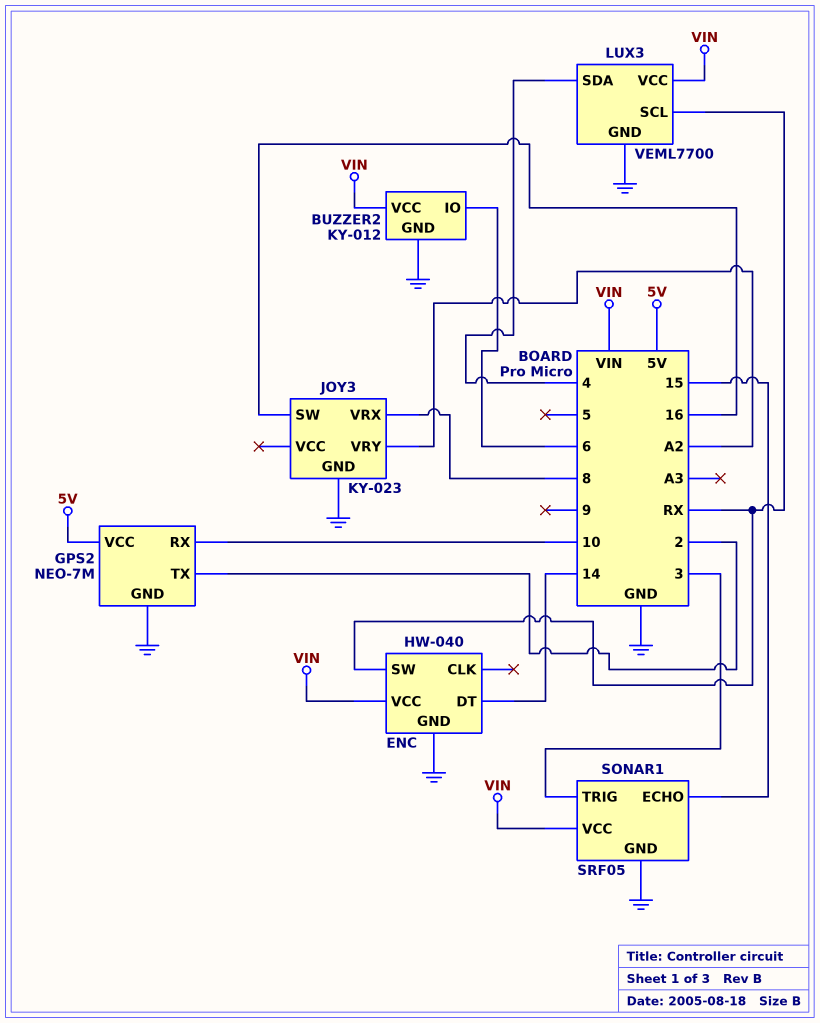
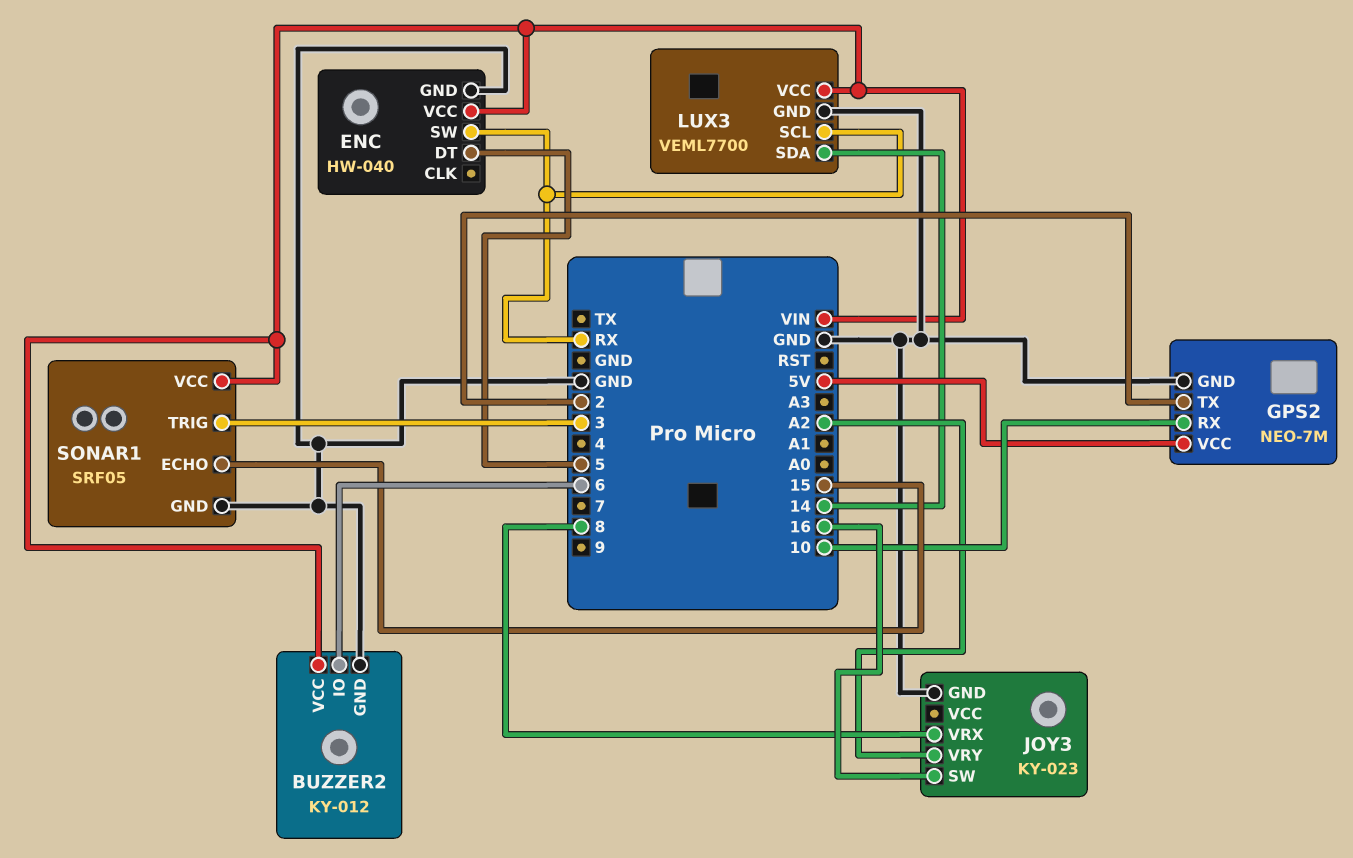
ENC pin DT: 14 -> 5
LUX3 pin SDA: 4 -> 14

